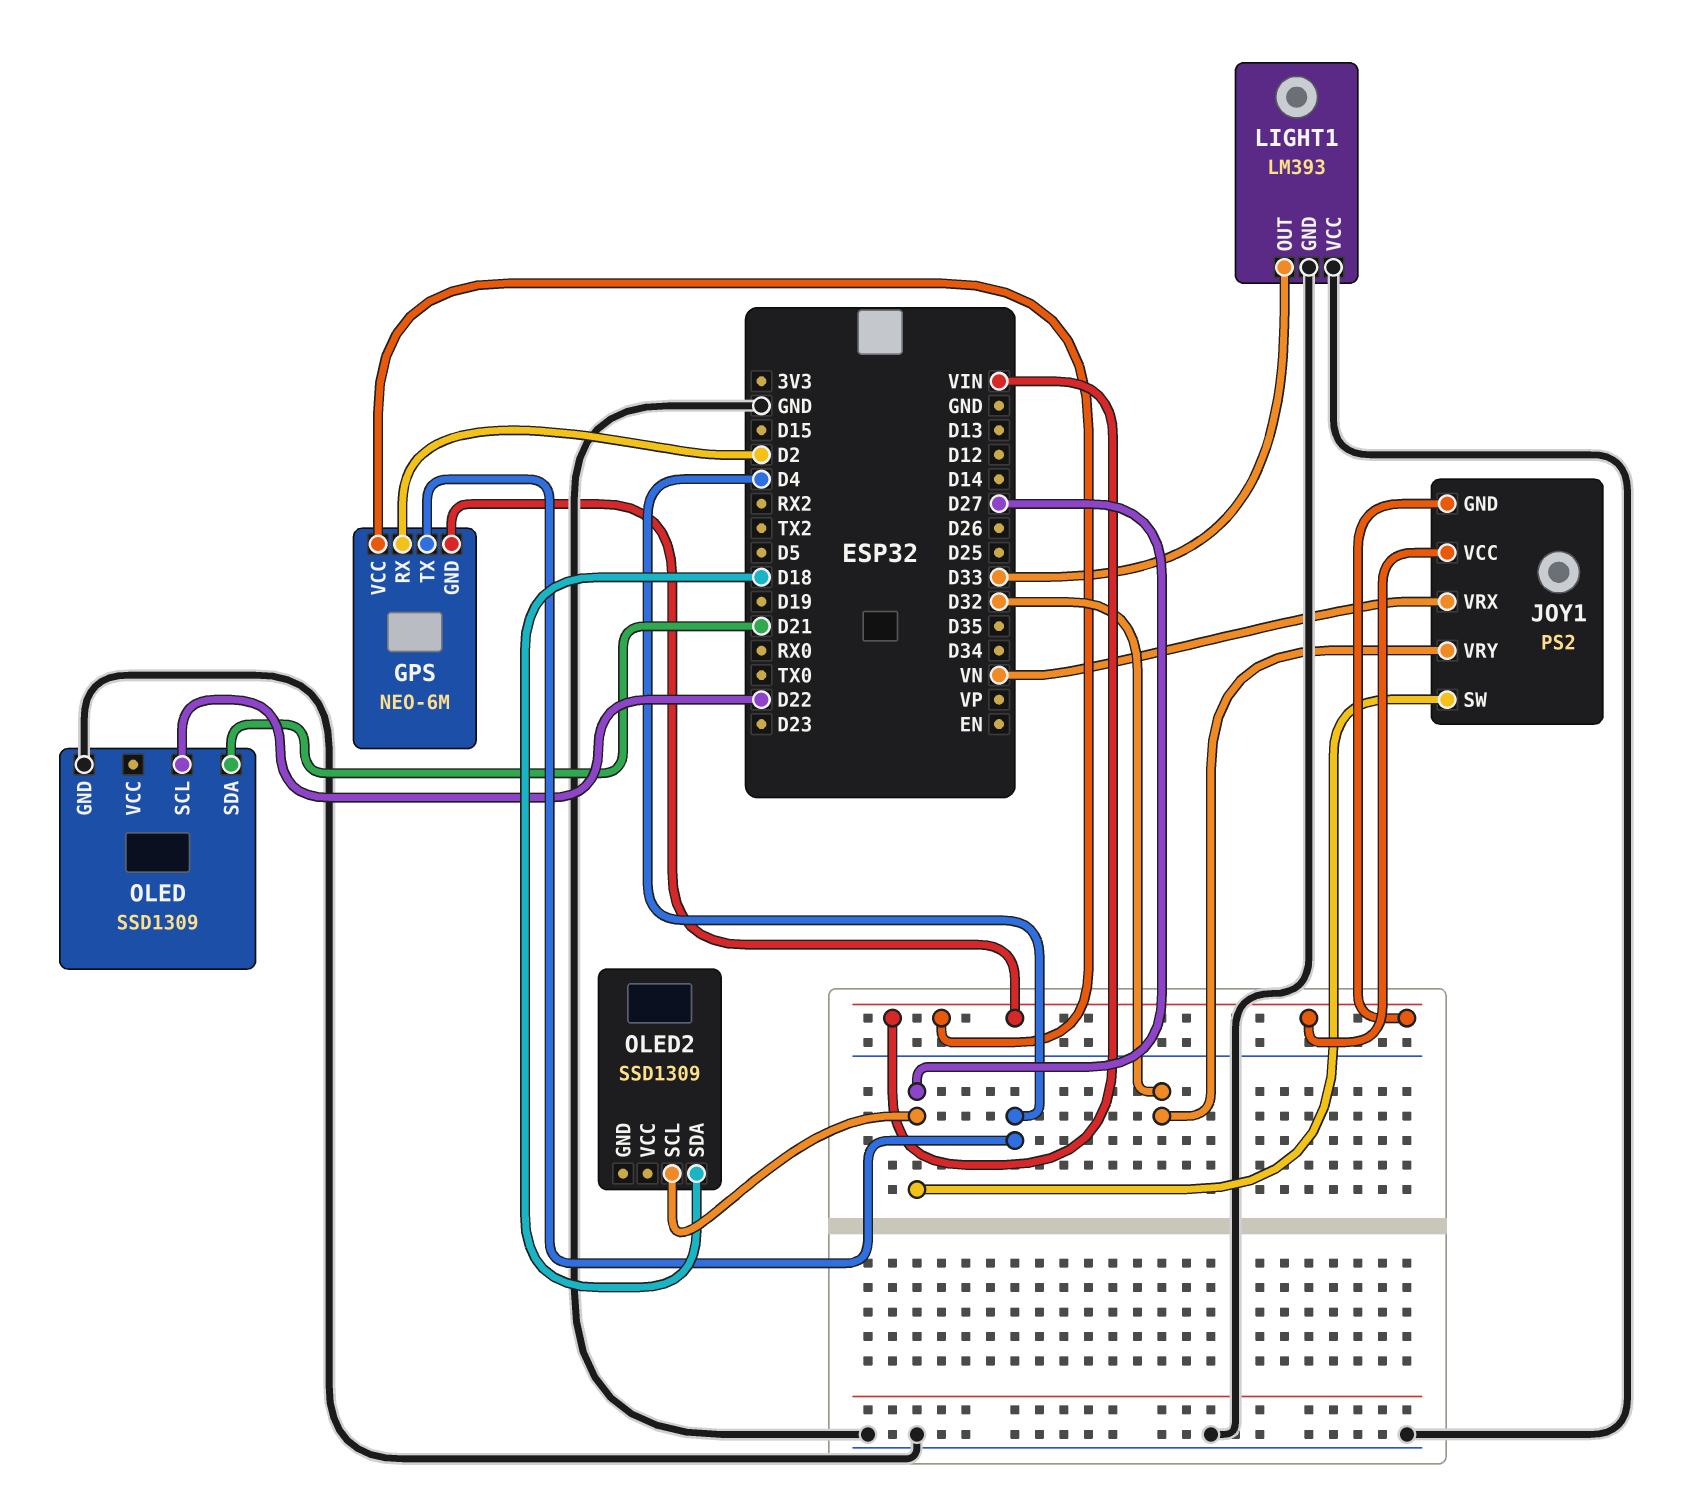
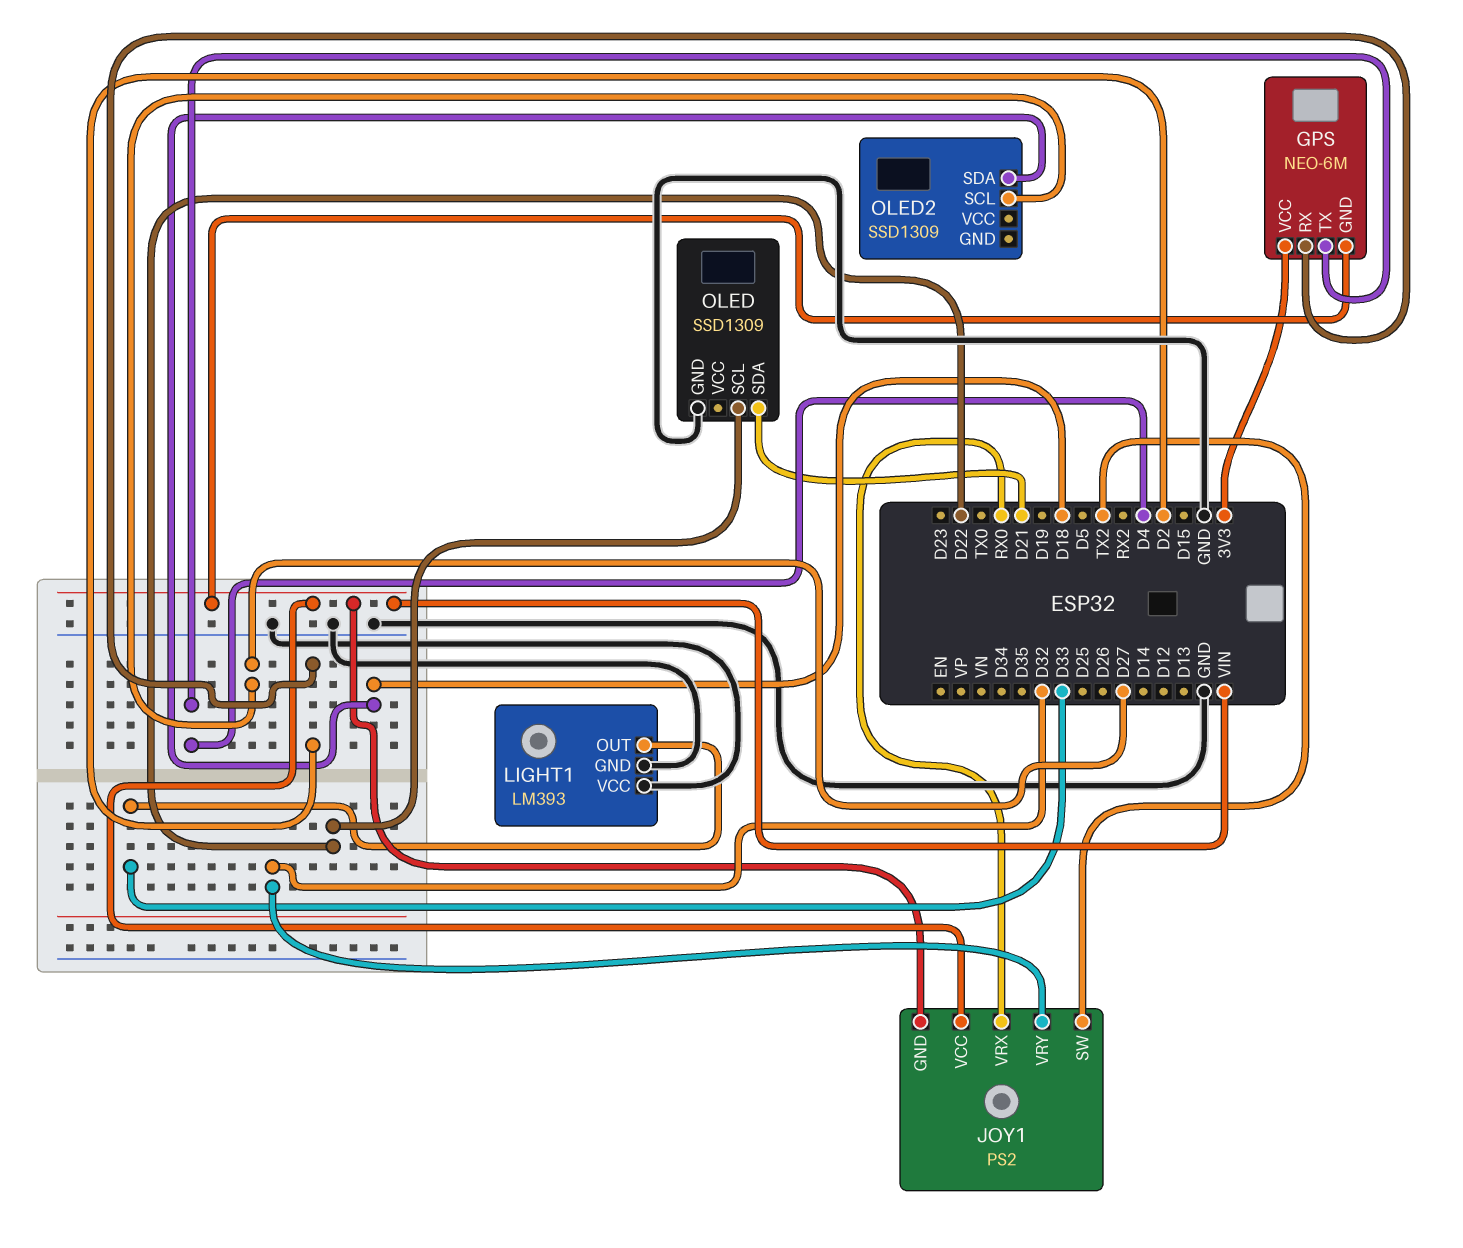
GPS pin VCC: VIN -> 3V3
JOY1 pin SW: D27 -> TX2
JOY1 pin VRX: VN -> RX0

